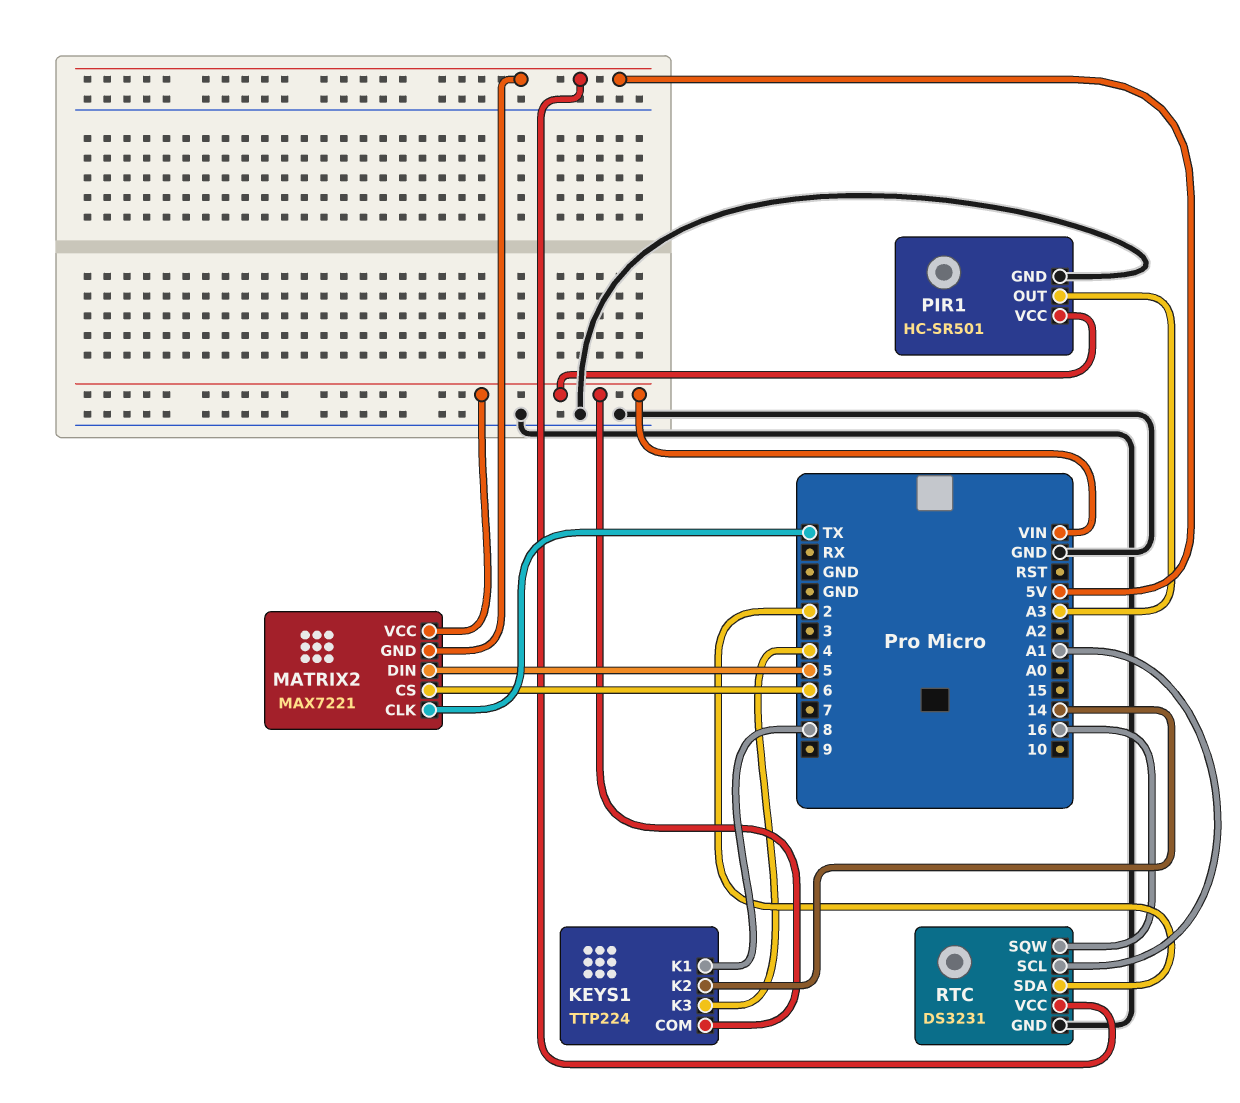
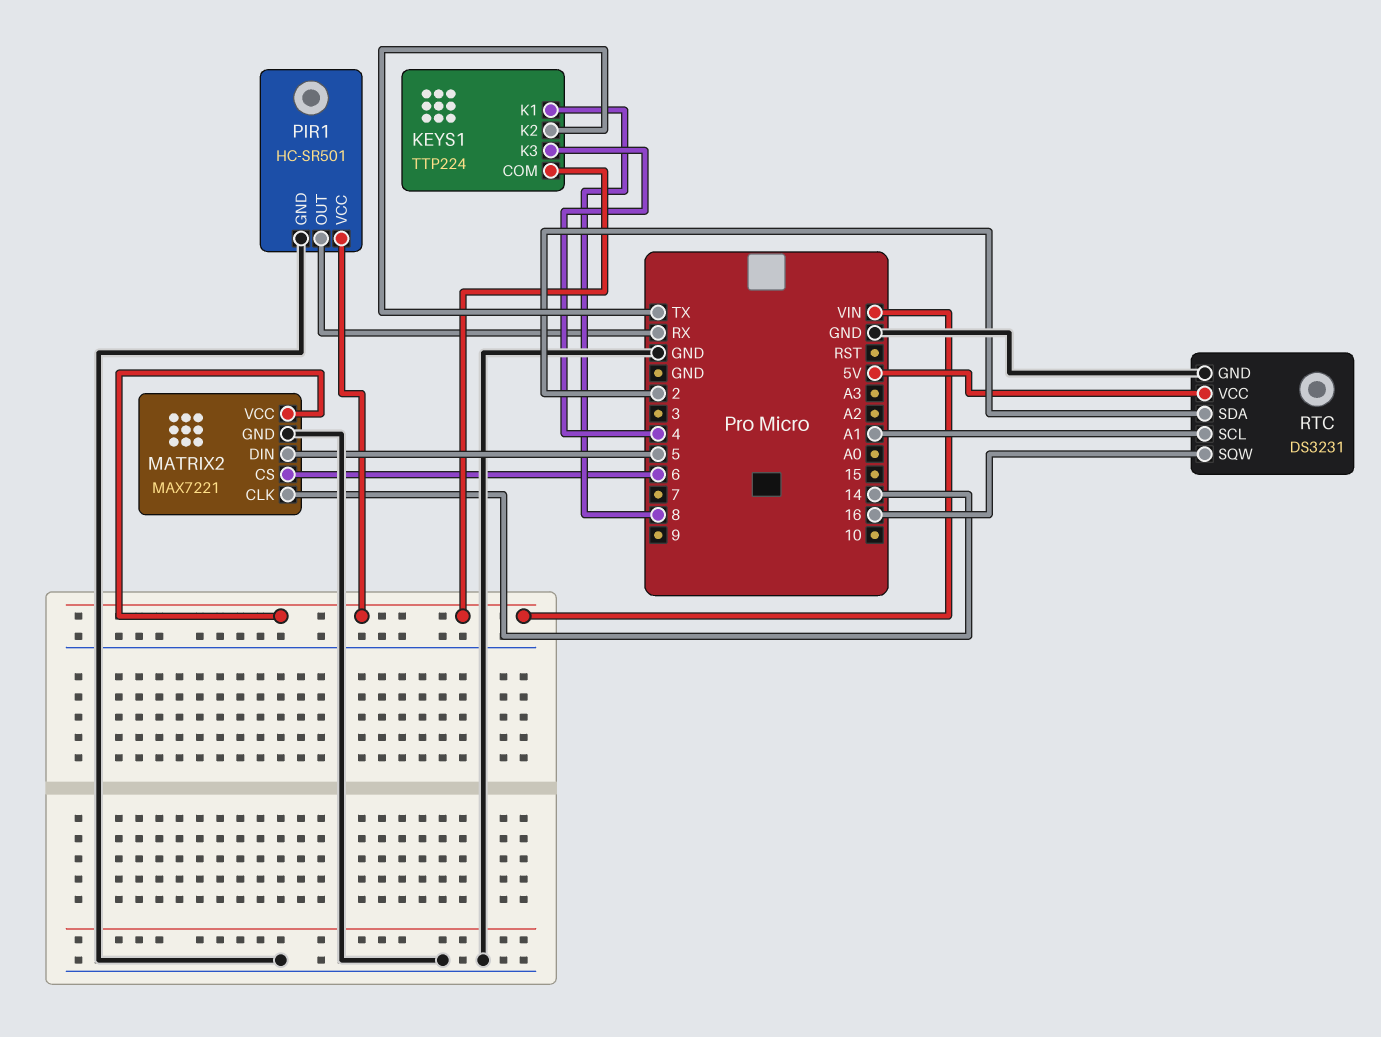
KEYS1 pin K2: 14 -> TX
MATRIX2 pin CLK: TX -> 14
MATRIX2 pin GND: 5V -> GND
PIR1 pin OUT: A3 -> RX

